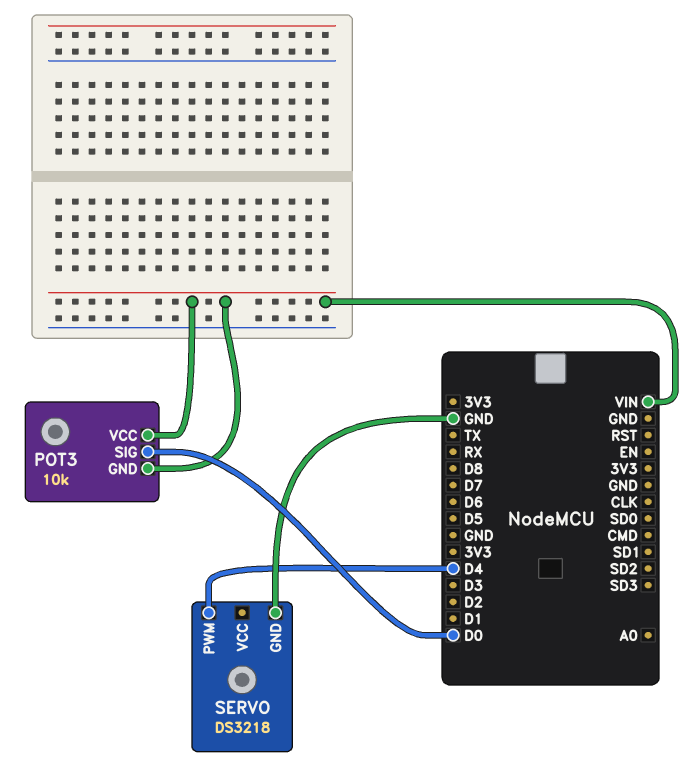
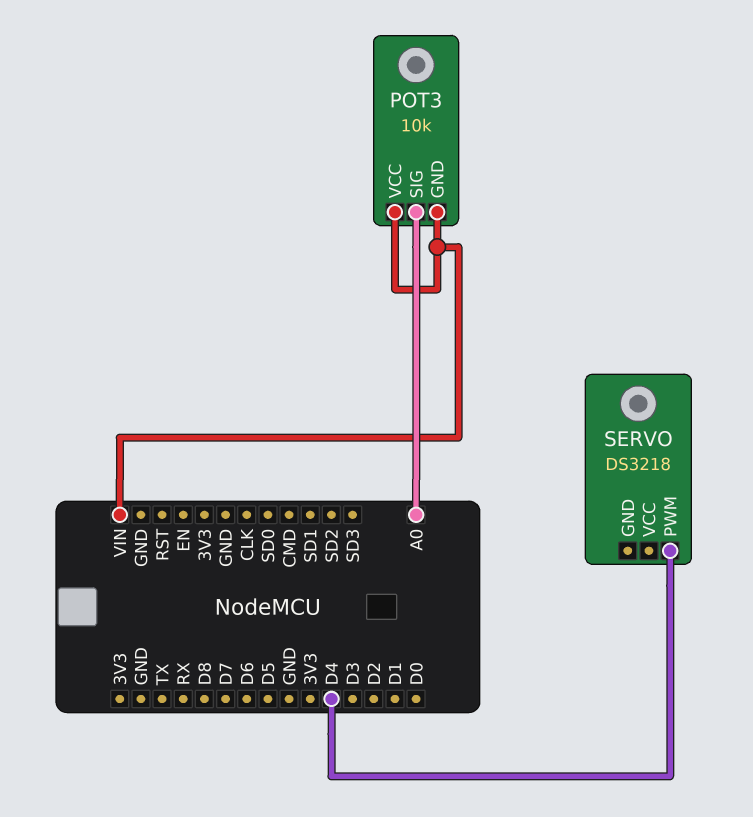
POT3 pin SIG: D0 -> A0
SERVO pin GND: GND -> none

